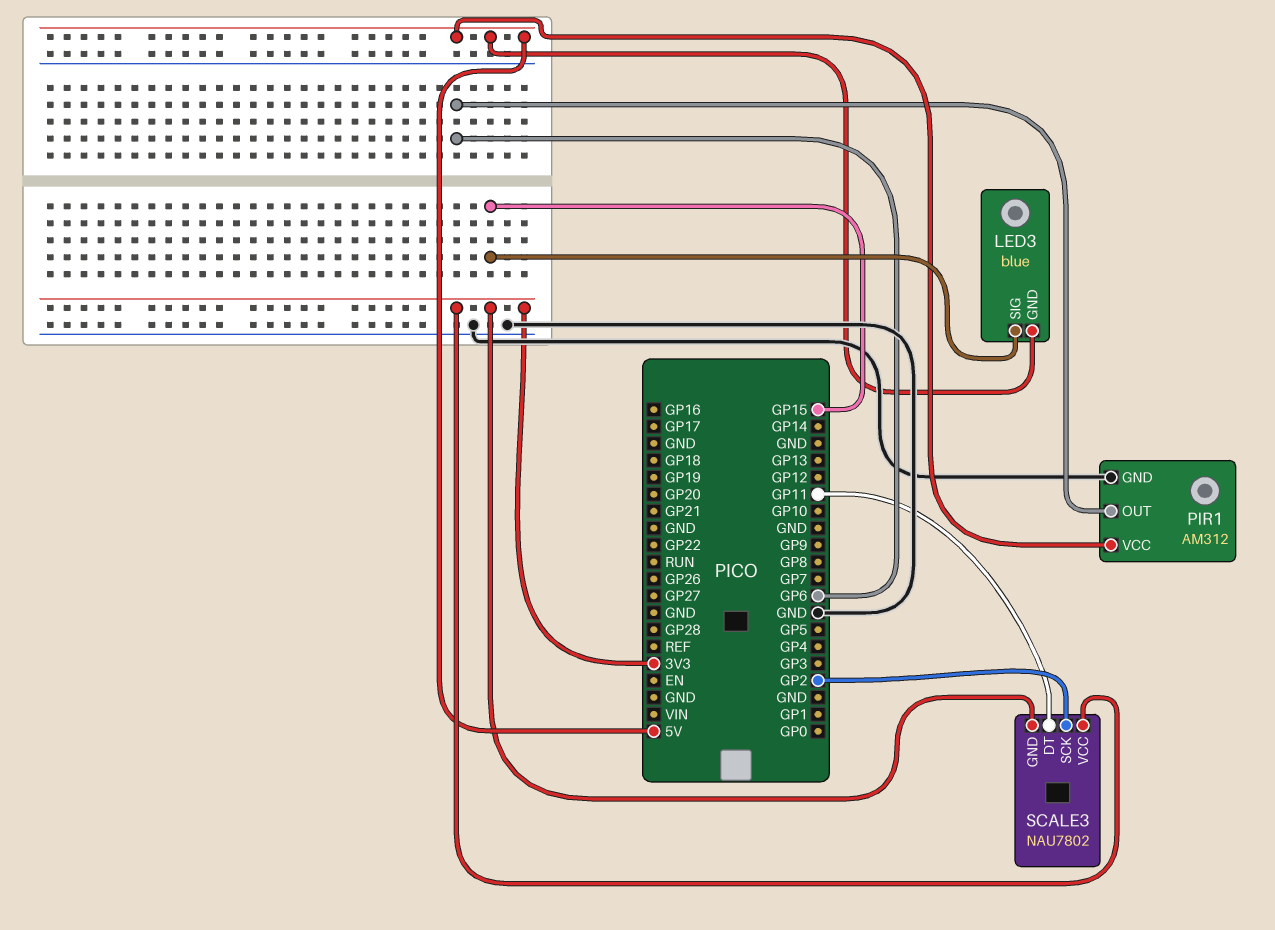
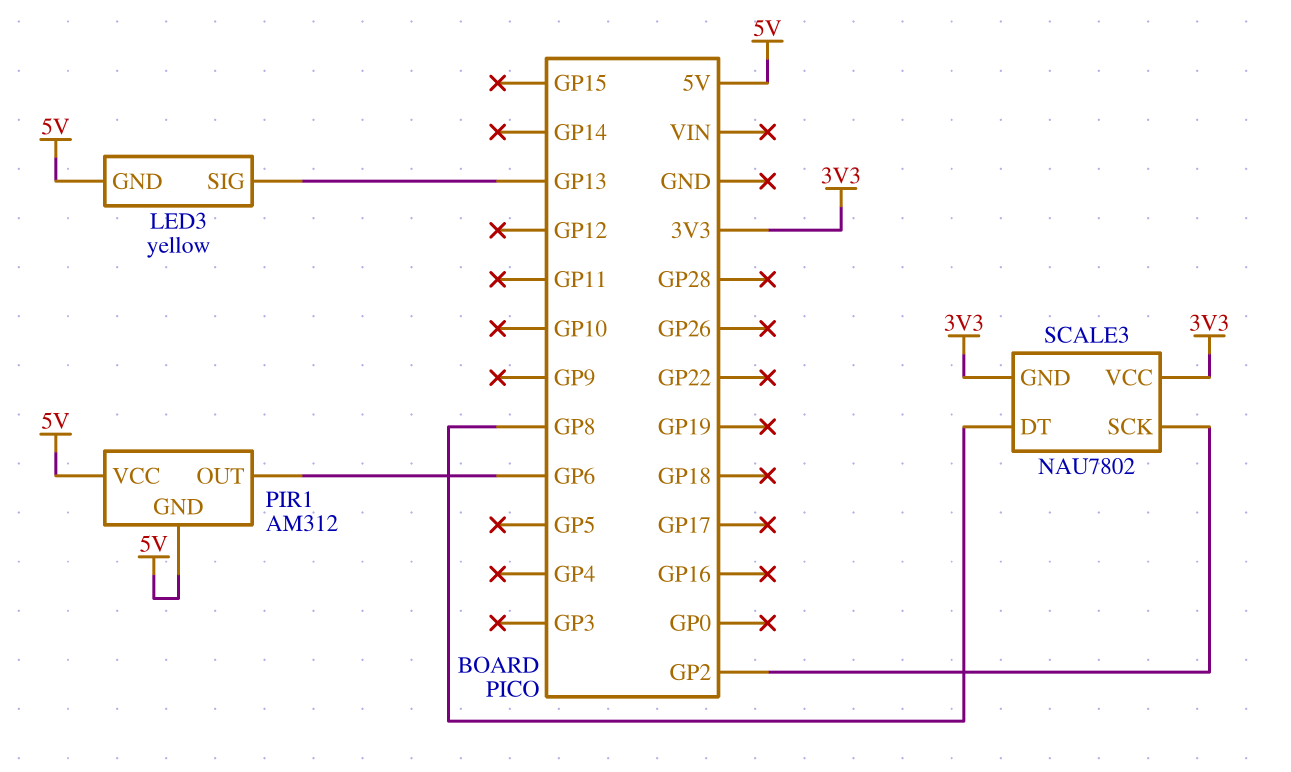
LED3: blue -> yellow
LED3 pin SIG: GP15 -> GP13
PIR1 pin GND: GND -> 5V
SCALE3 pin DT: GP11 -> GP8

